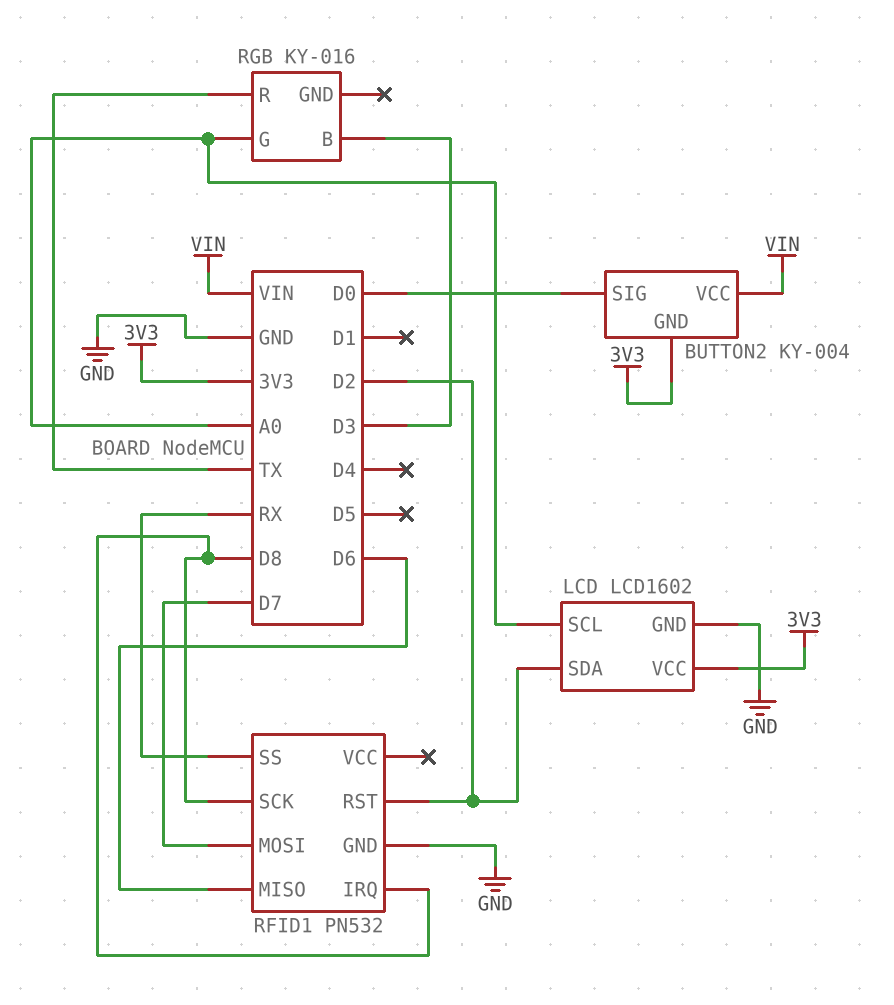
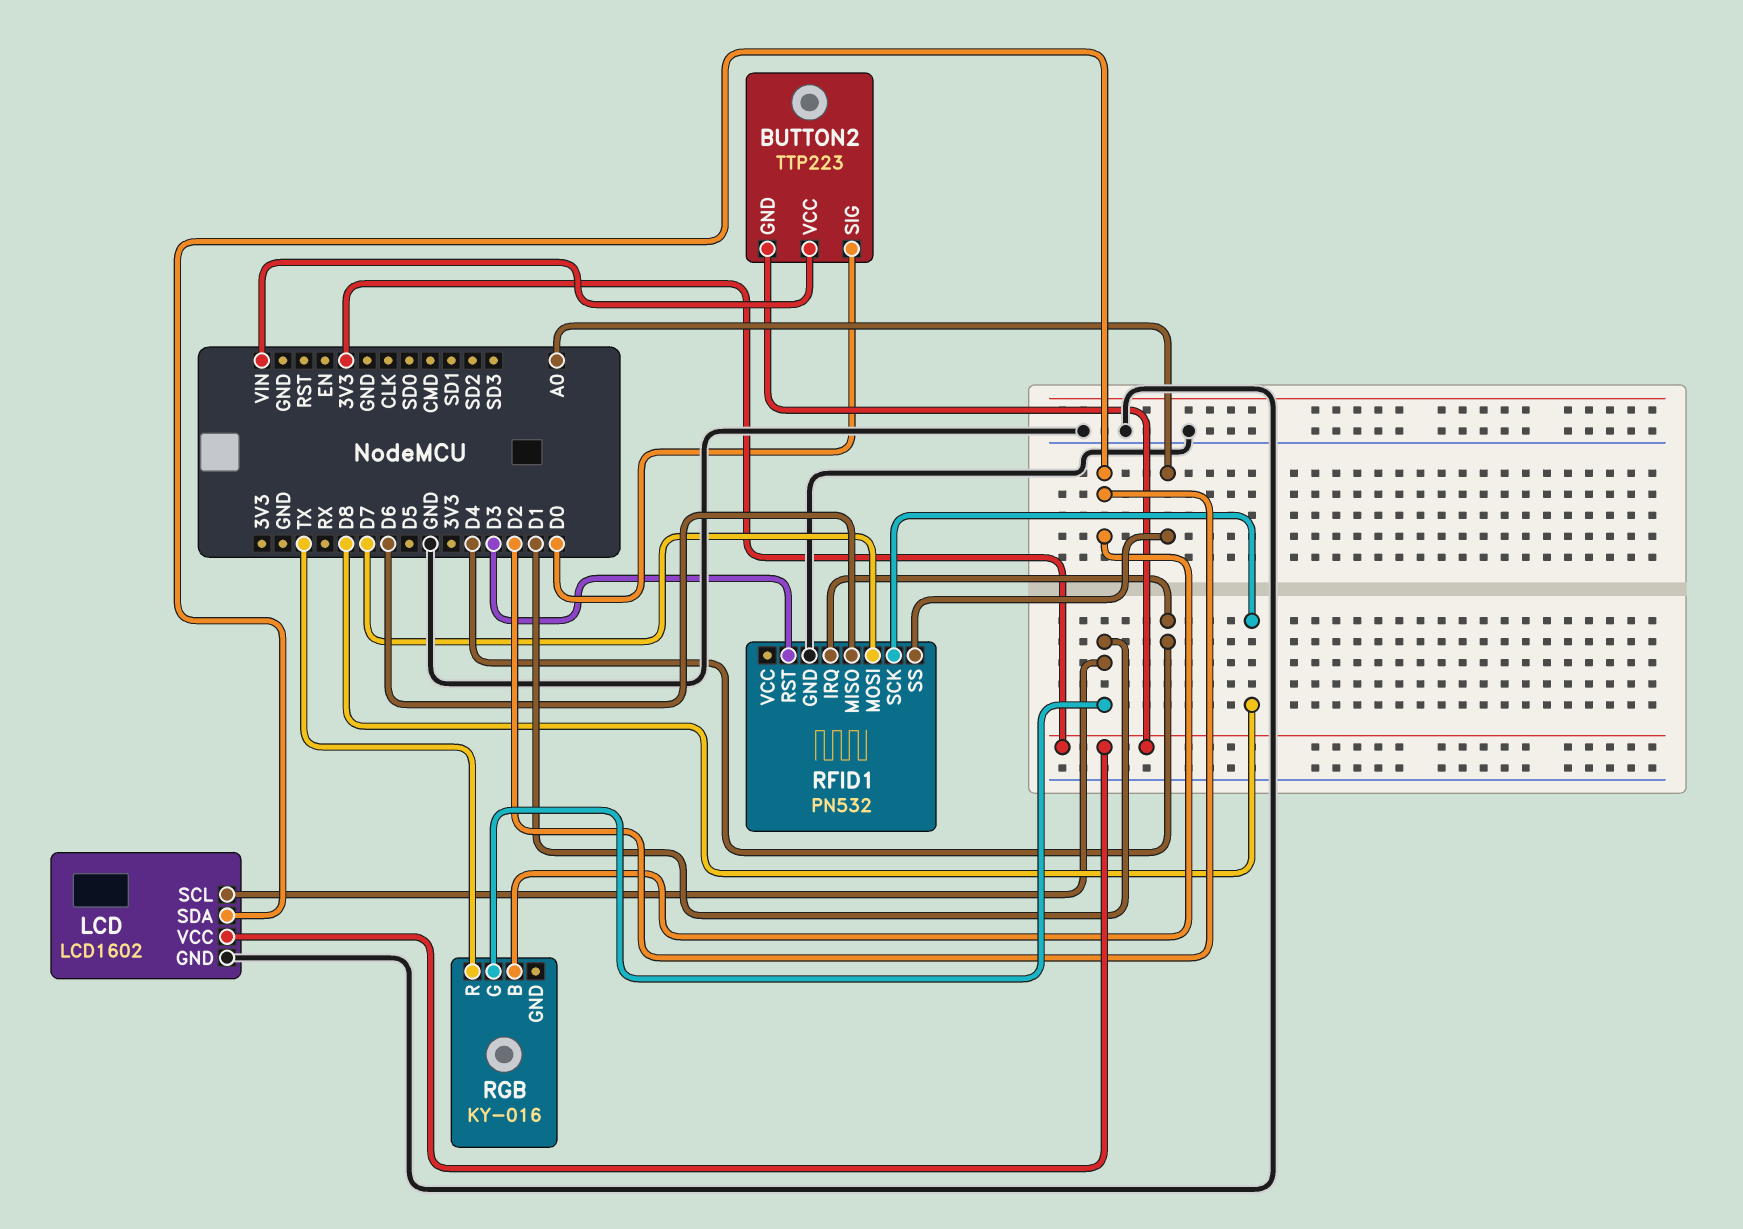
BUTTON2: KY-004 -> TTP223
LCD pin SCL: A0 -> D1
RFID1 pin IRQ: D8 -> D4
RFID1 pin RST: D2 -> D3
RFID1 pin SS: RX -> A0
RGB pin B: D3 -> D2
RGB pin G: A0 -> D1

